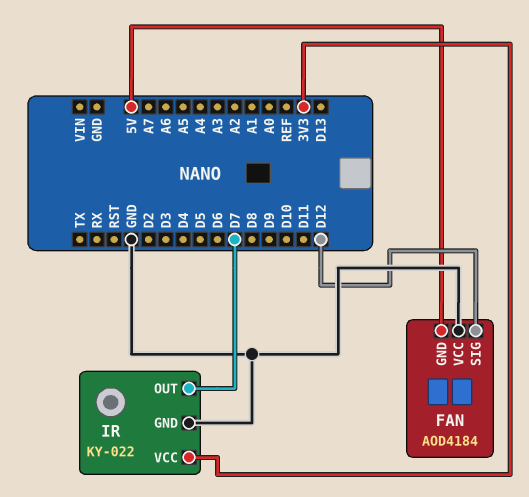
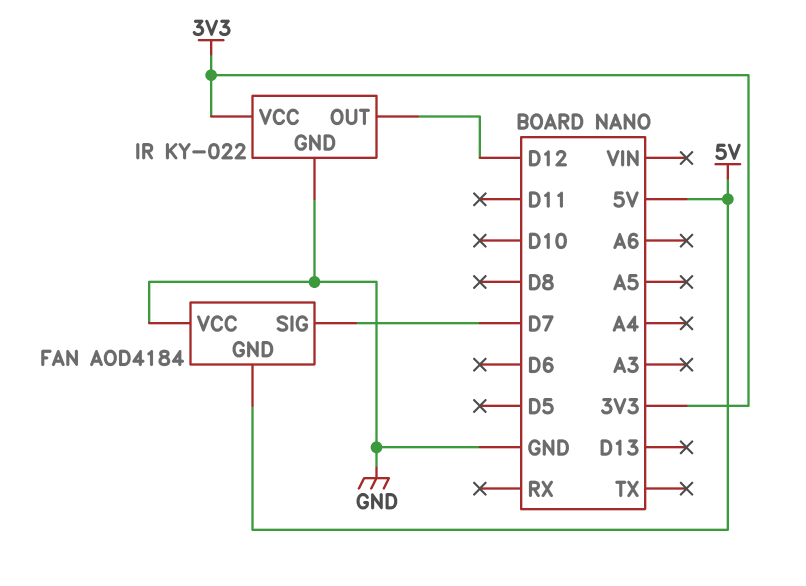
FAN pin SIG: D12 -> D7
IR pin OUT: D7 -> D12

